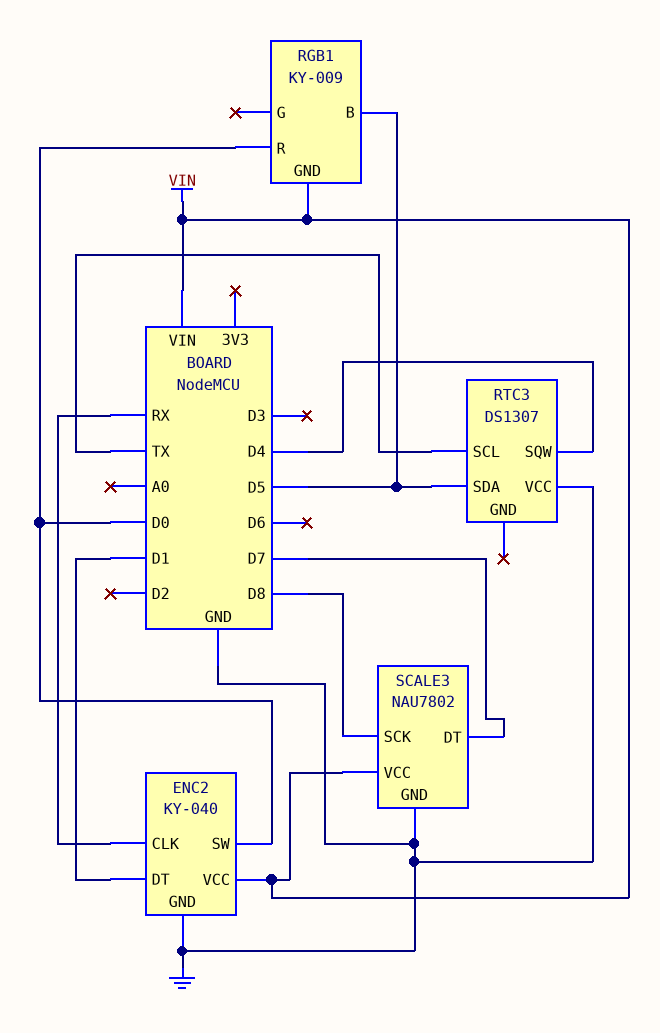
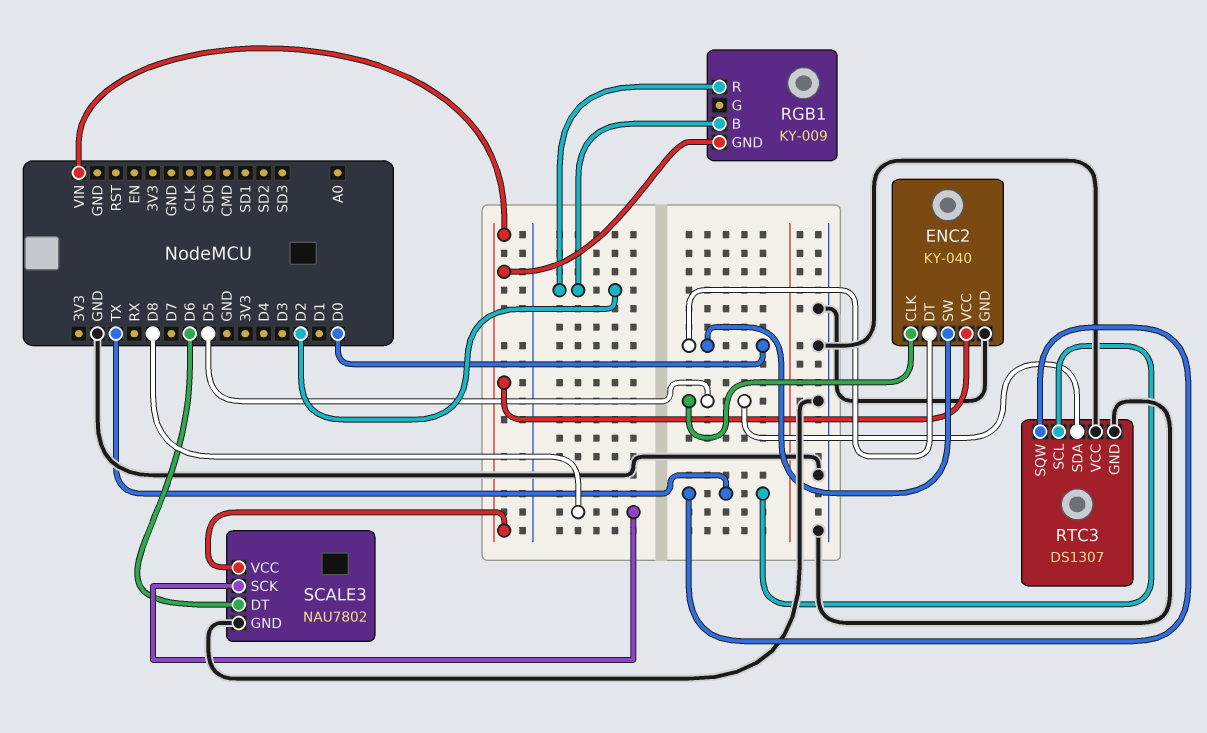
ENC2 pin CLK: RX -> D5
ENC2 pin DT: D1 -> D0
RGB1 pin B: D5 -> D2
RGB1 pin R: D0 -> D2
RTC3 pin GND: none -> GND
RTC3 pin SQW: D4 -> TX
SCALE3 pin DT: D7 -> D6

